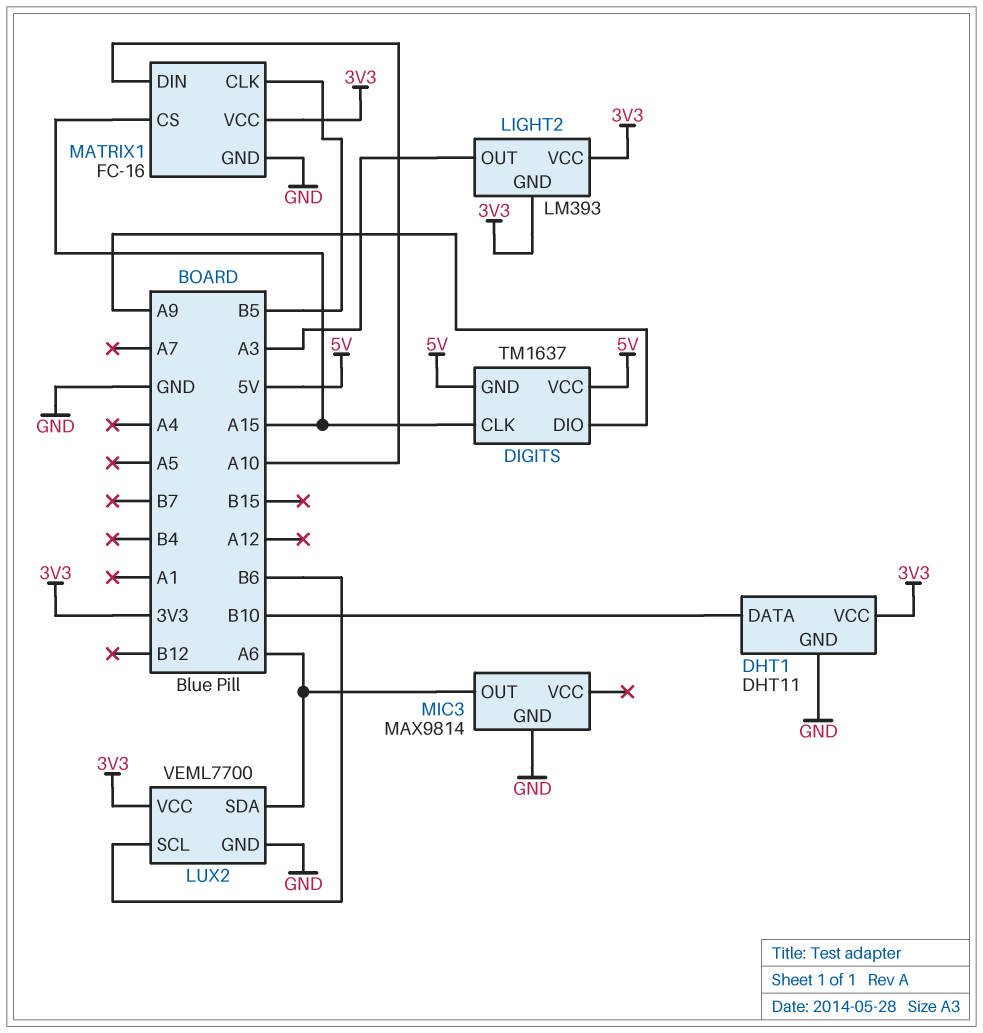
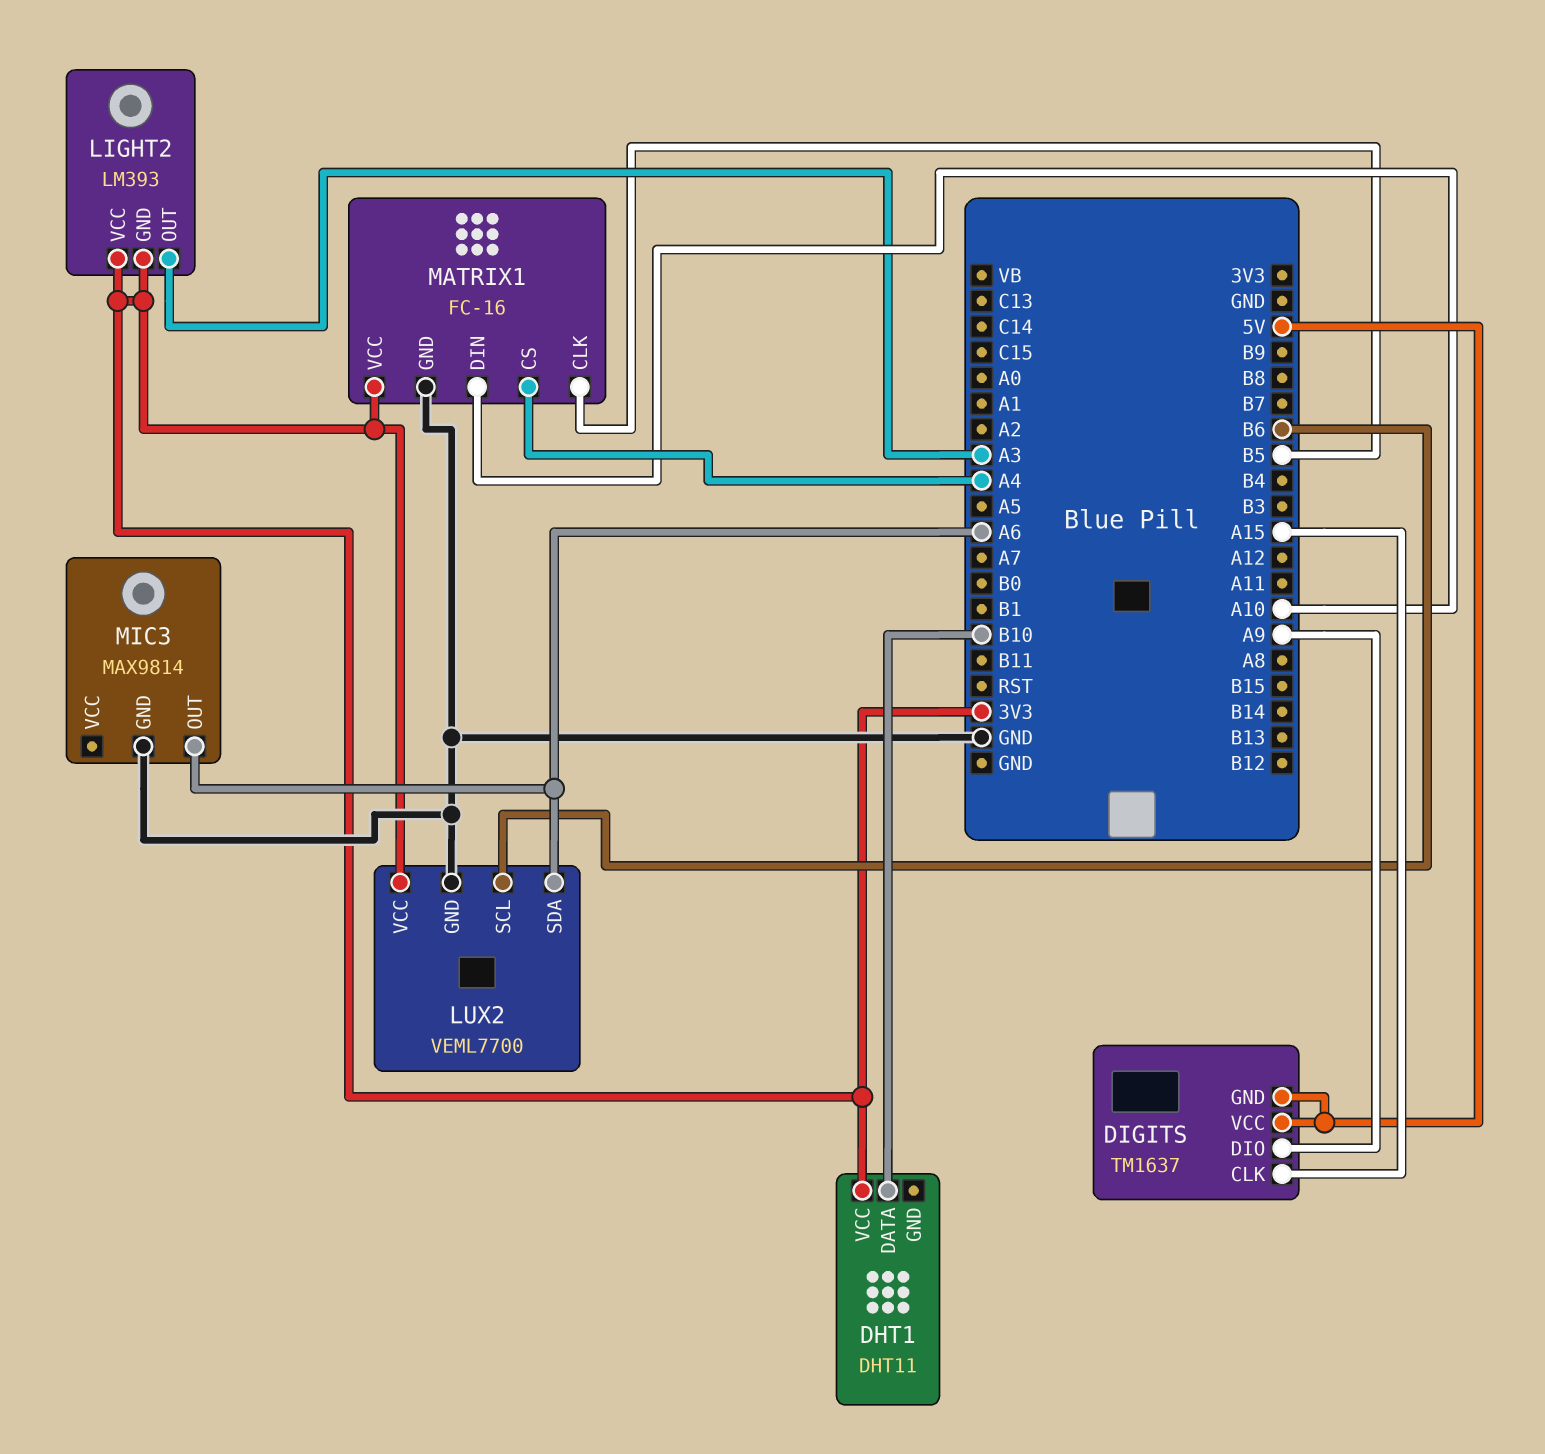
DHT1 pin GND: GND -> none
MATRIX1 pin CS: A15 -> A4

